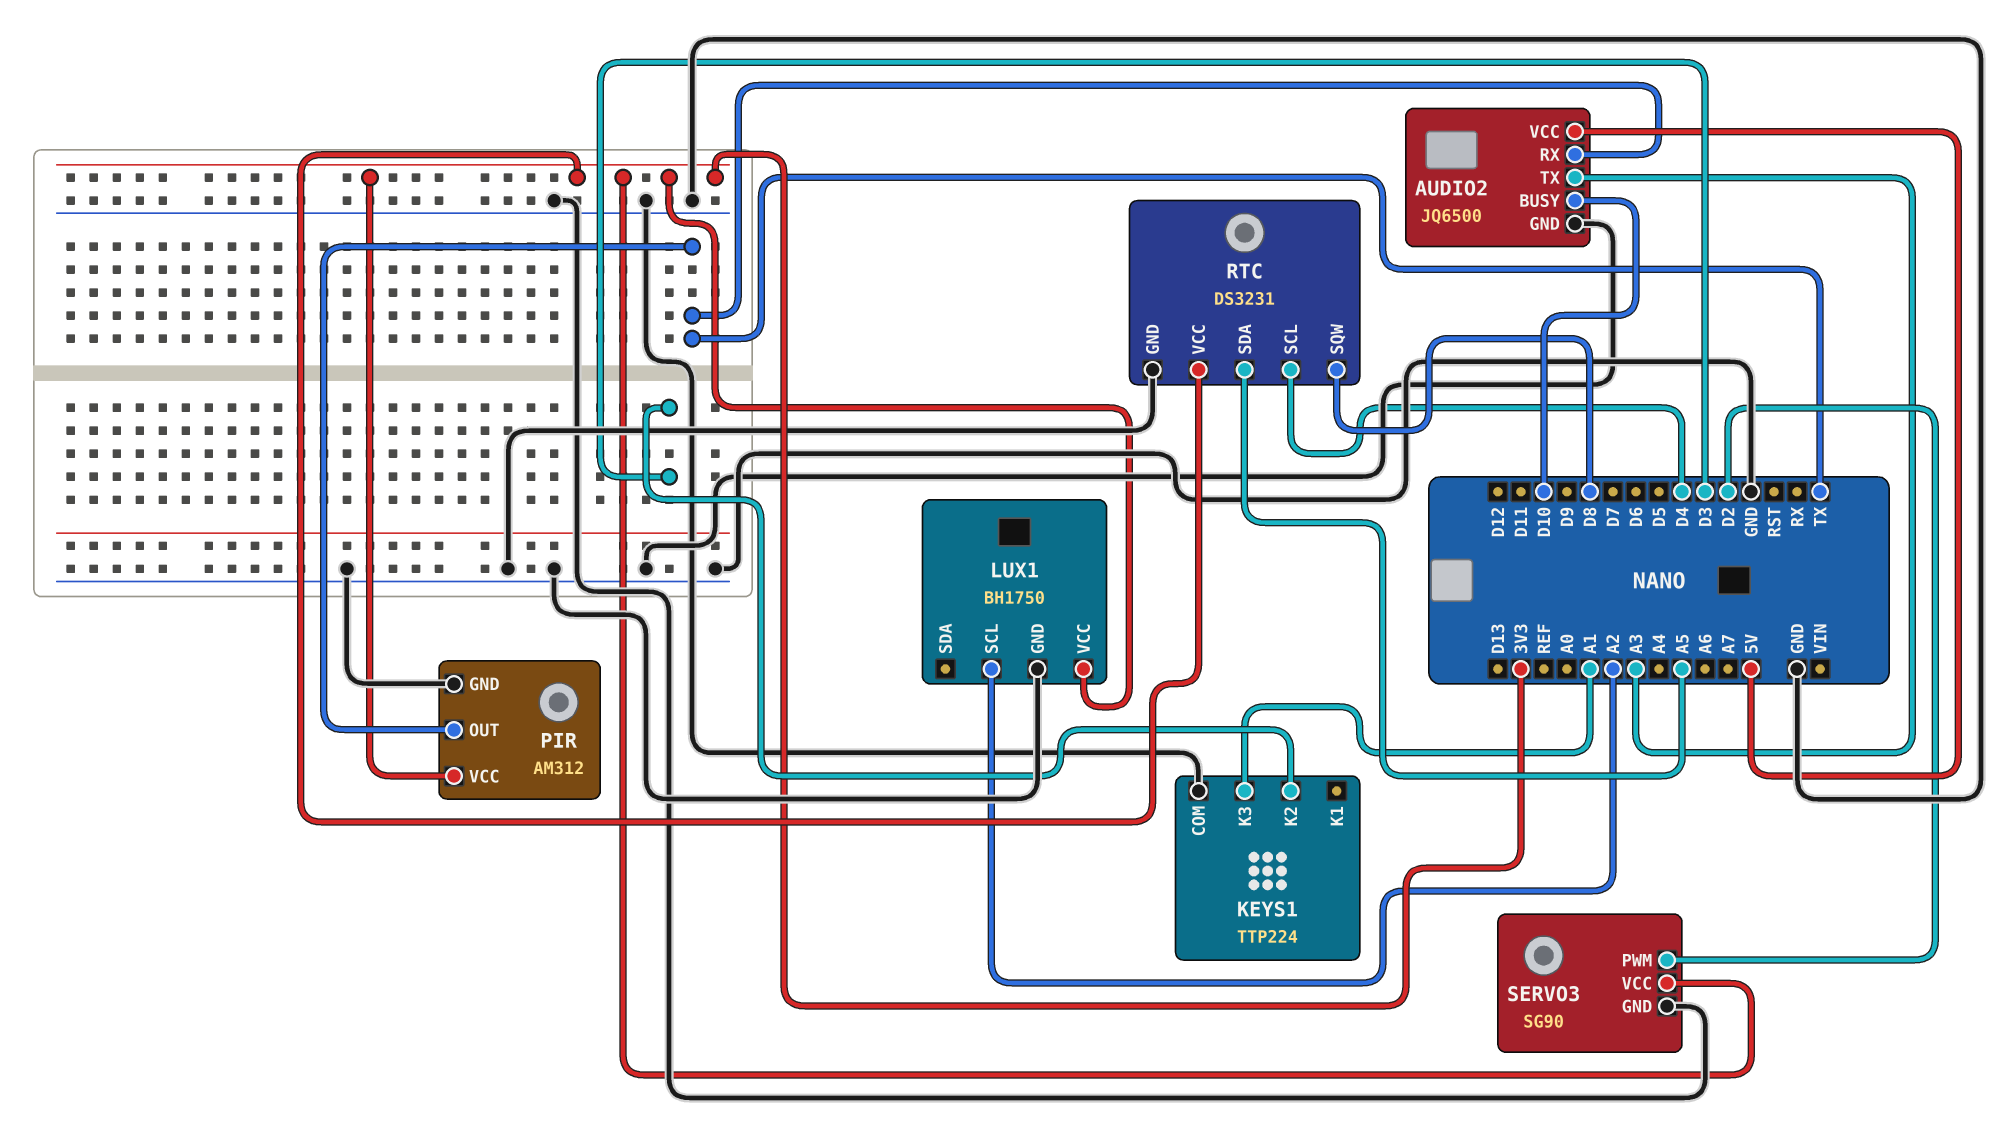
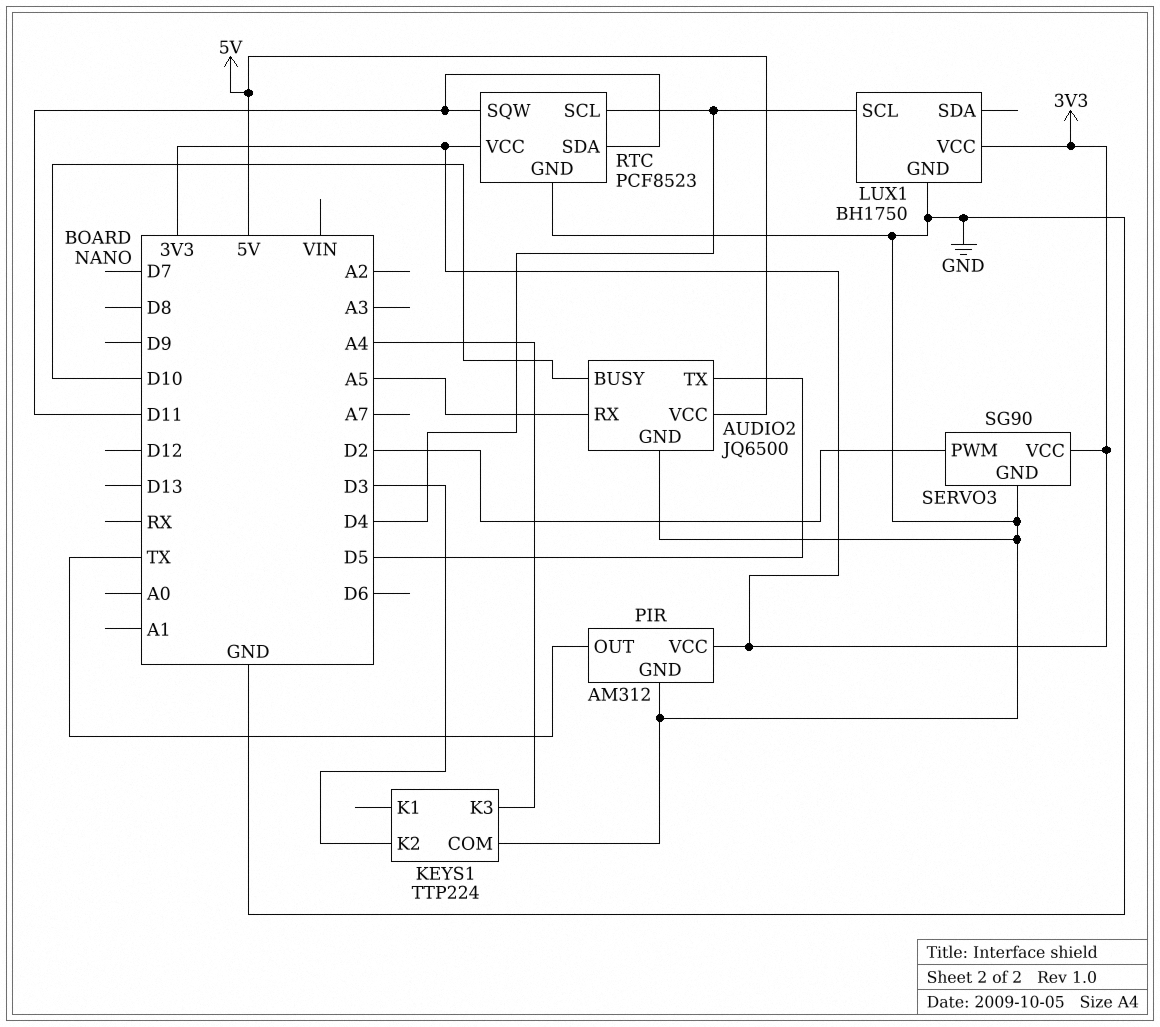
AUDIO2 pin RX: TX -> A5
AUDIO2 pin TX: A3 -> D5
KEYS1 pin K3: A1 -> A4
LUX1 pin SCL: A2 -> D4
RTC: DS3231 -> PCF8523
RTC pin SDA: A5 -> D11
RTC pin SQW: D8 -> D11

